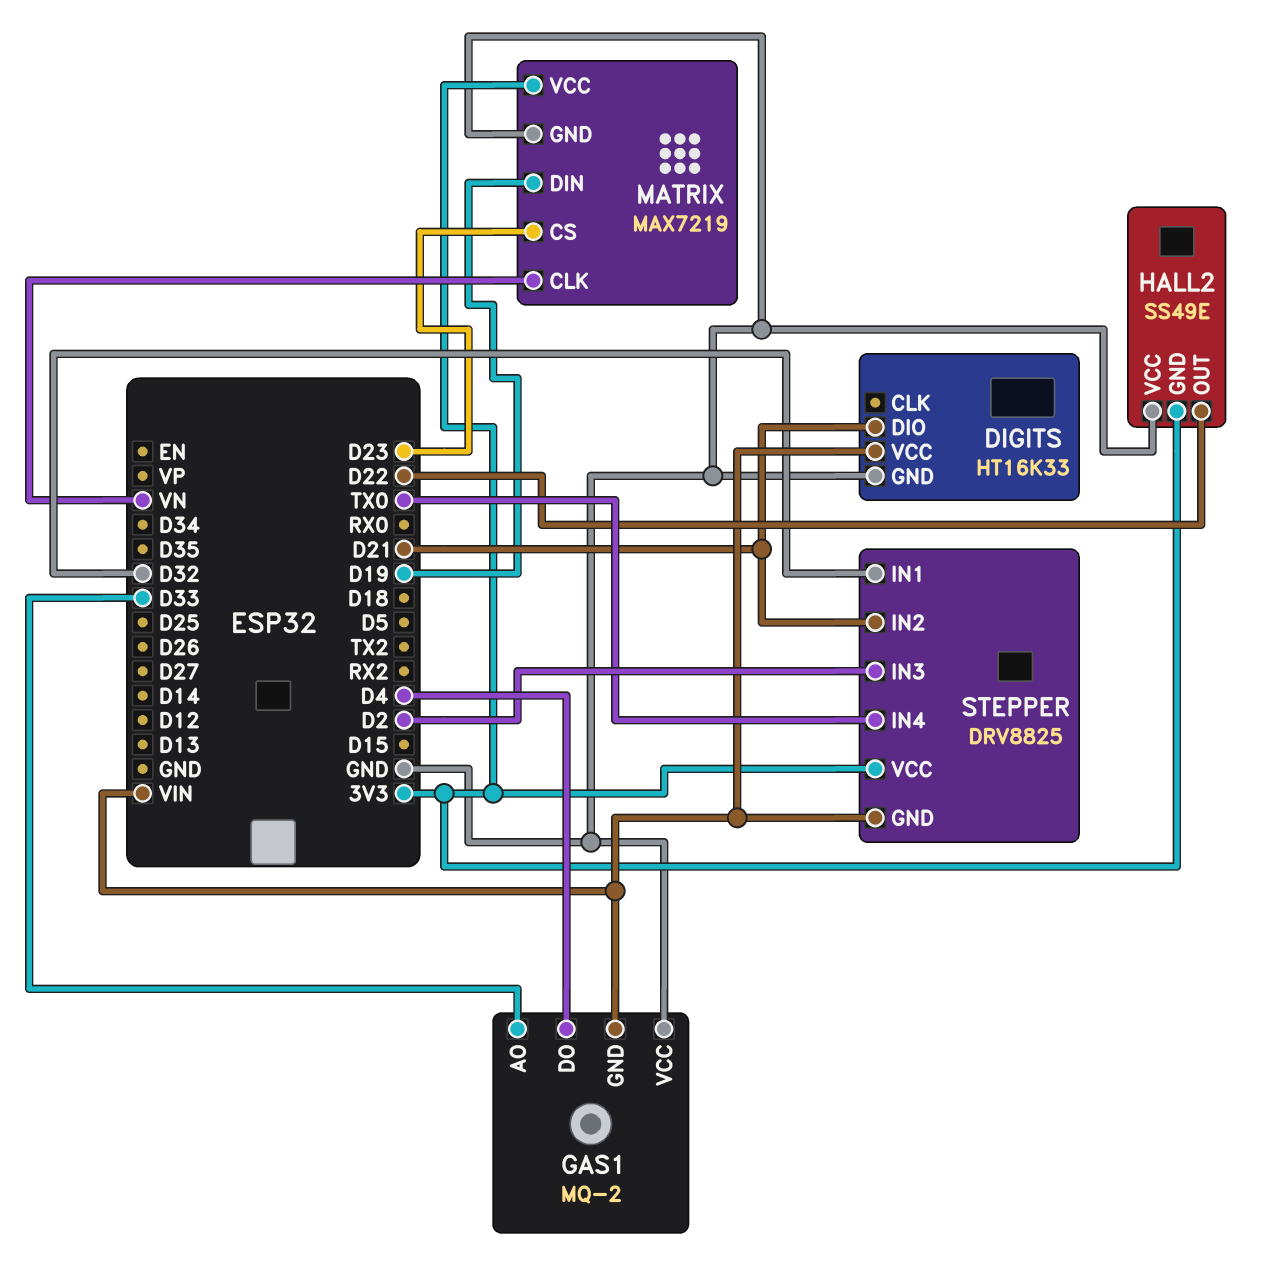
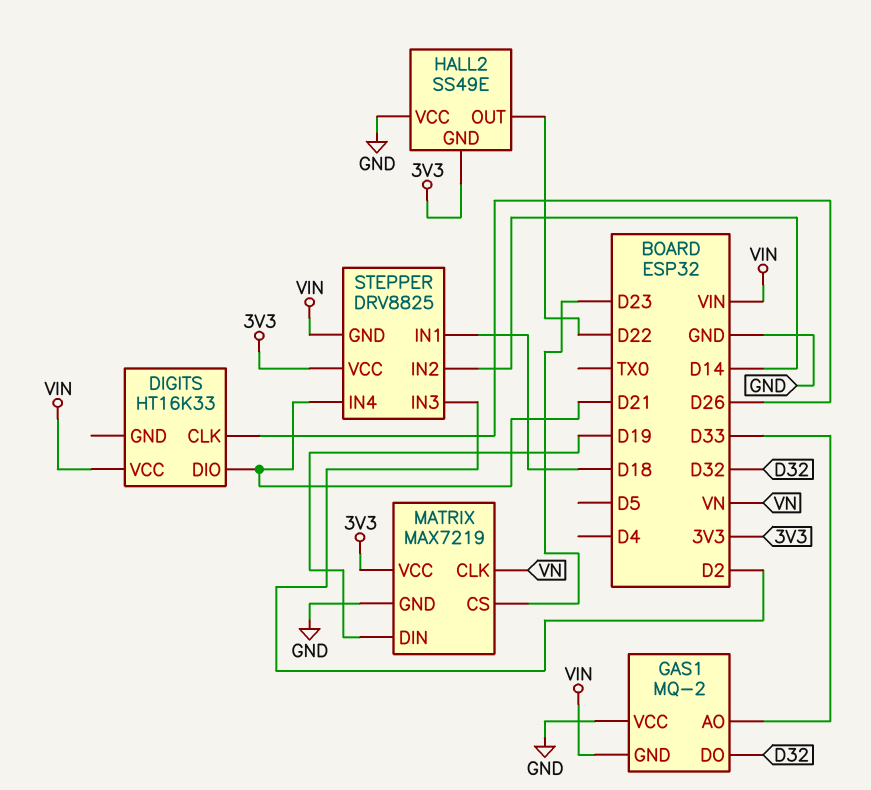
DIGITS pin CLK: none -> D26
DIGITS pin GND: GND -> none
GAS1 pin DO: D4 -> D32
STEPPER pin IN1: D32 -> D18
STEPPER pin IN2: D21 -> D14
STEPPER pin IN4: TX0 -> D21

